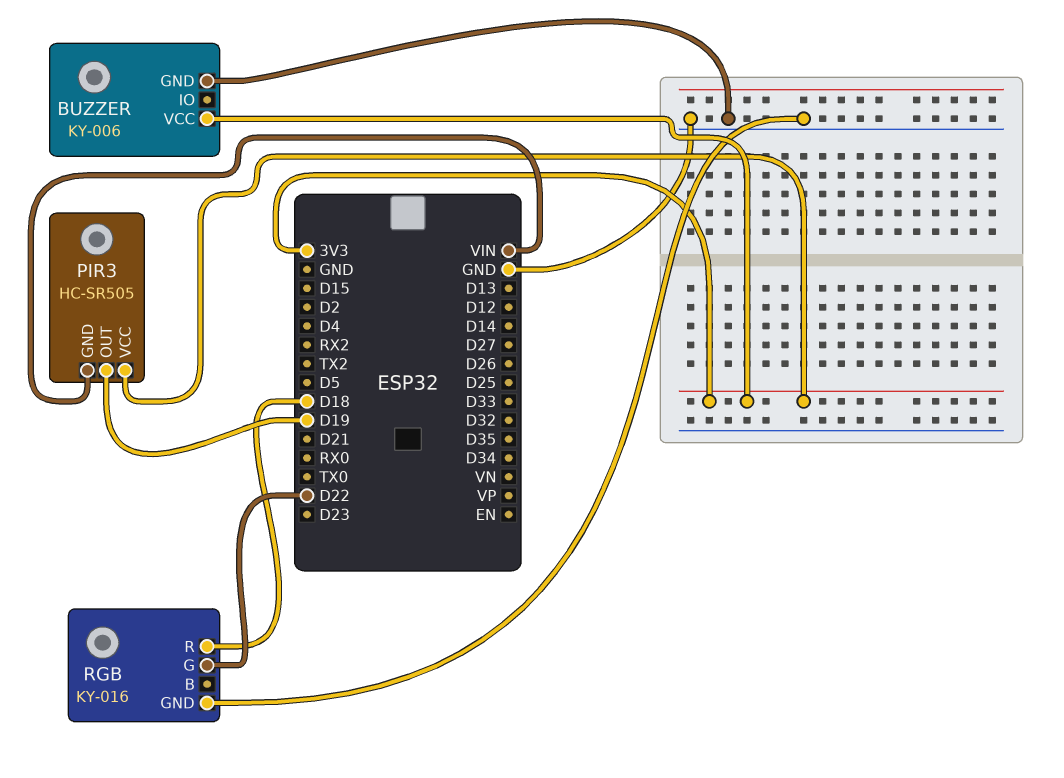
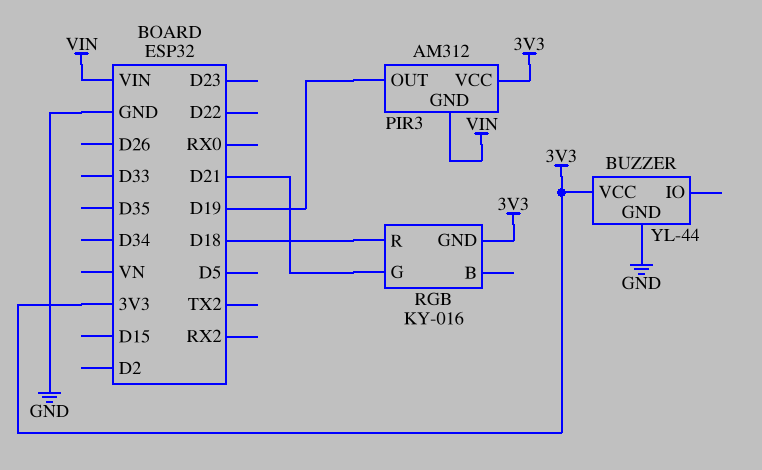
BUZZER: KY-006 -> YL-44
PIR3: HC-SR505 -> AM312
RGB pin G: D22 -> D21
RGB pin GND: GND -> 3V3

